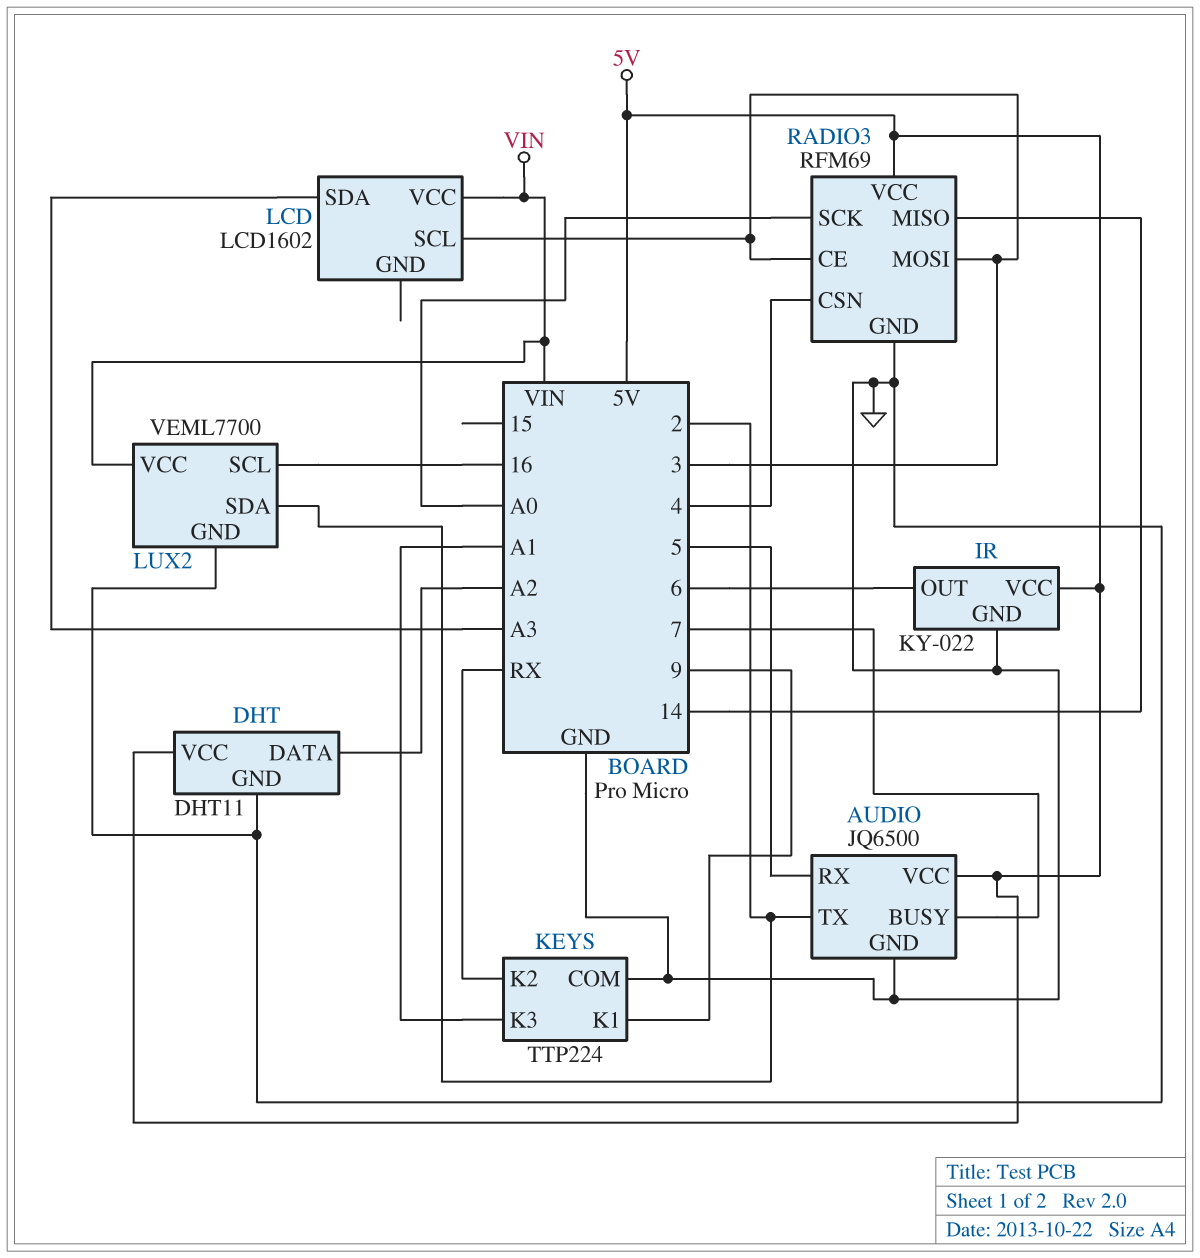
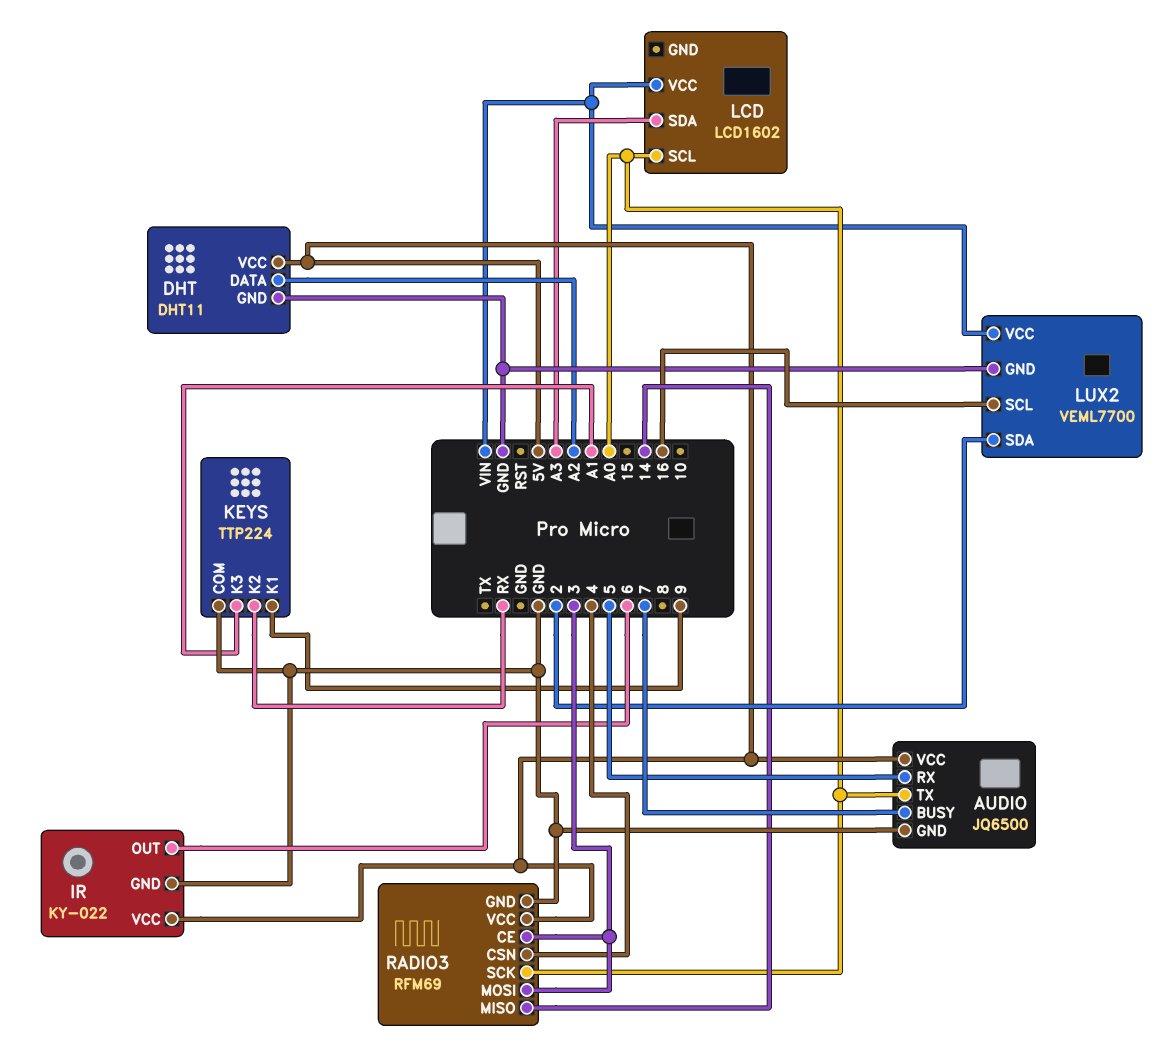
AUDIO pin TX: 2 -> A0
LCD pin SCL: 3 -> A0

